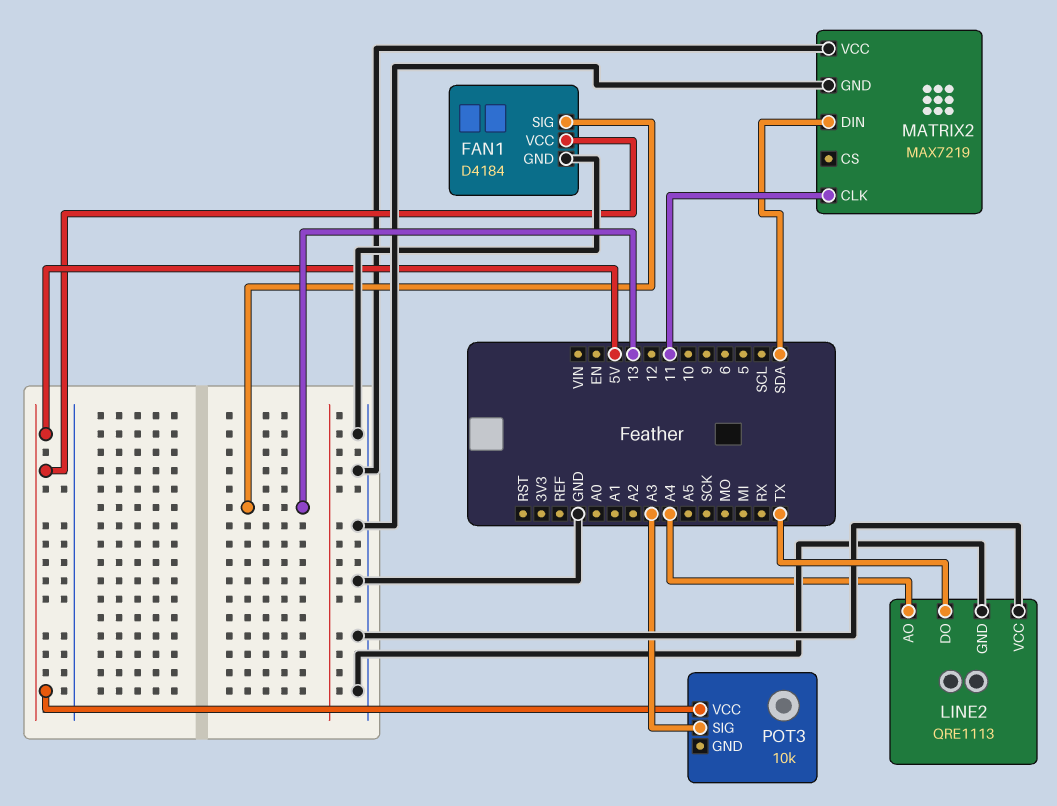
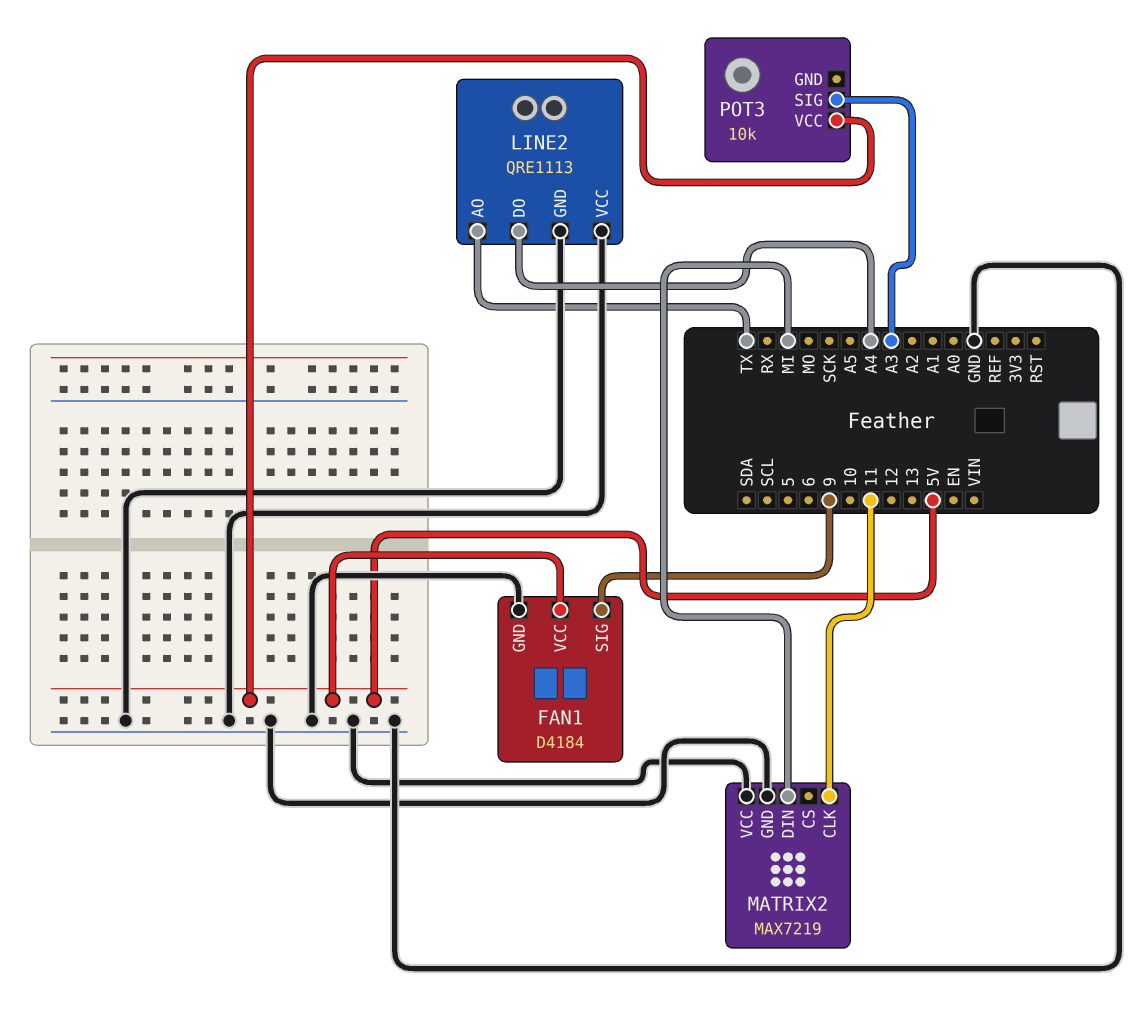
FAN1 pin SIG: 13 -> 9
LINE2 pin AO: A4 -> TX
LINE2 pin DO: TX -> A4
MATRIX2 pin DIN: SDA -> MI

